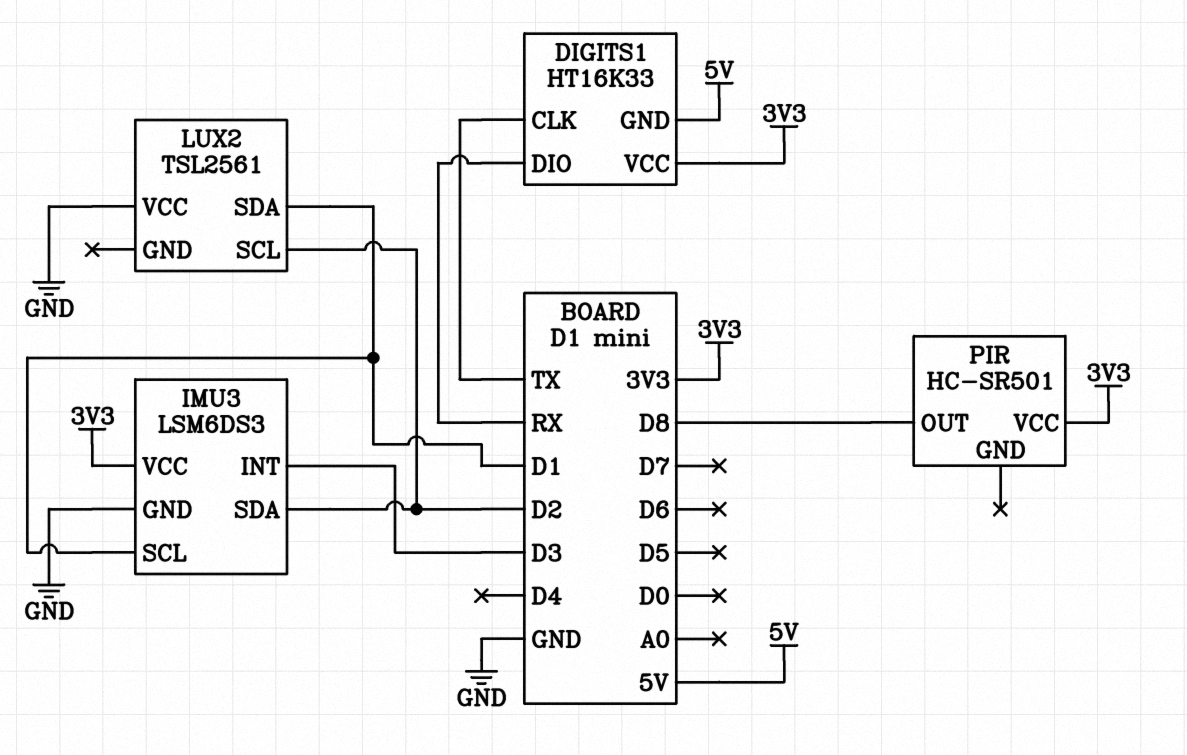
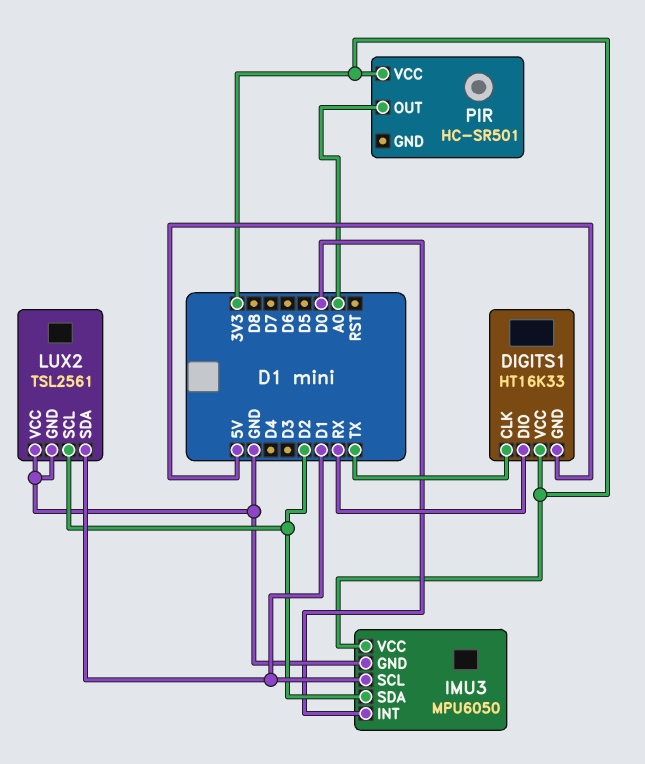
IMU3: LSM6DS3 -> MPU6050
IMU3 pin INT: D3 -> D0
LUX2 pin GND: none -> GND
PIR pin OUT: D8 -> A0

